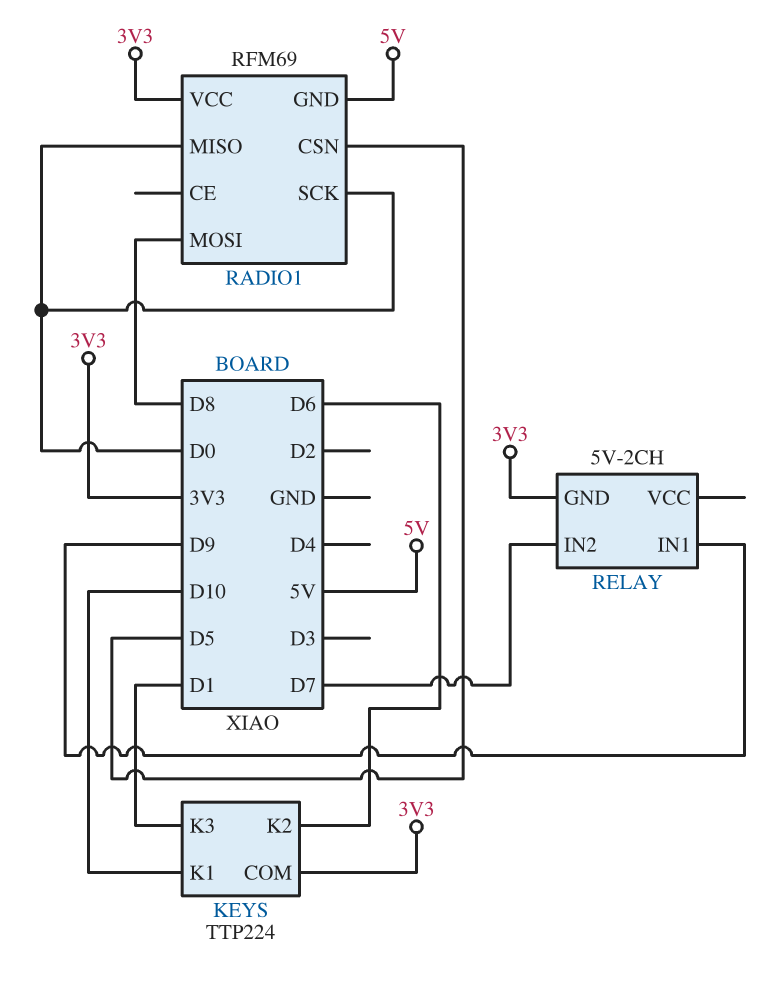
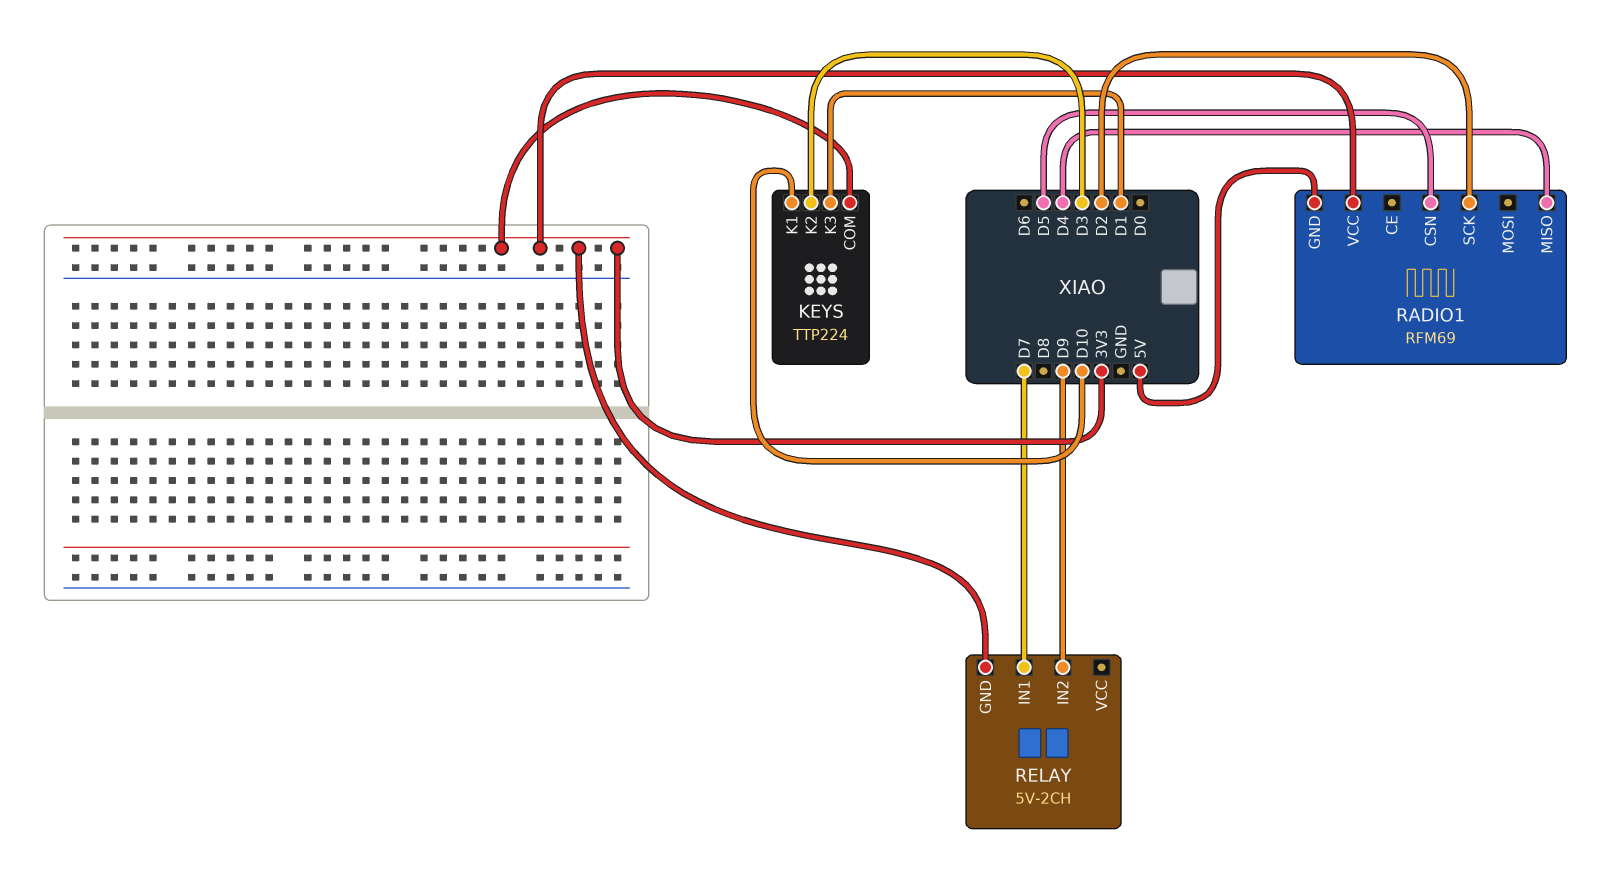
KEYS pin K2: D6 -> D3
RADIO1 pin MISO: D0 -> D4
RADIO1 pin MOSI: D8 -> none
RADIO1 pin SCK: D0 -> D2
RELAY pin IN1: D9 -> D7
RELAY pin IN2: D7 -> D9

